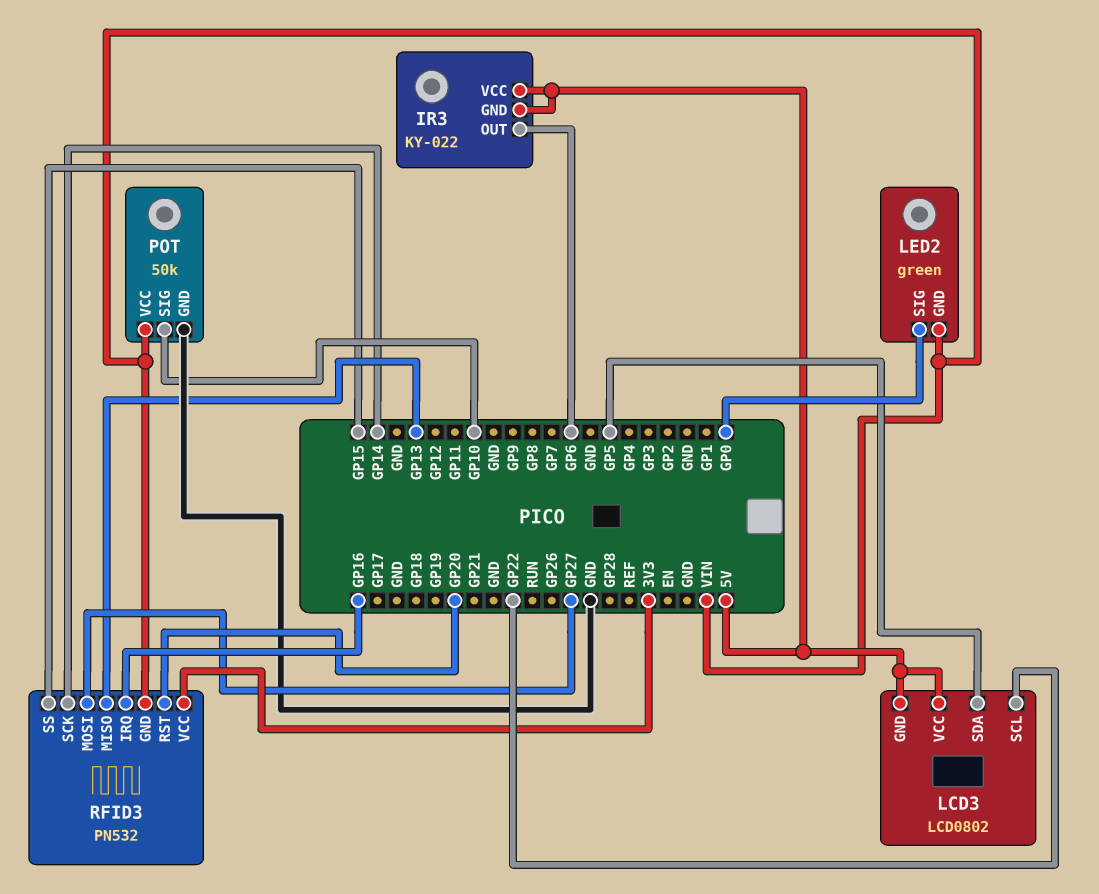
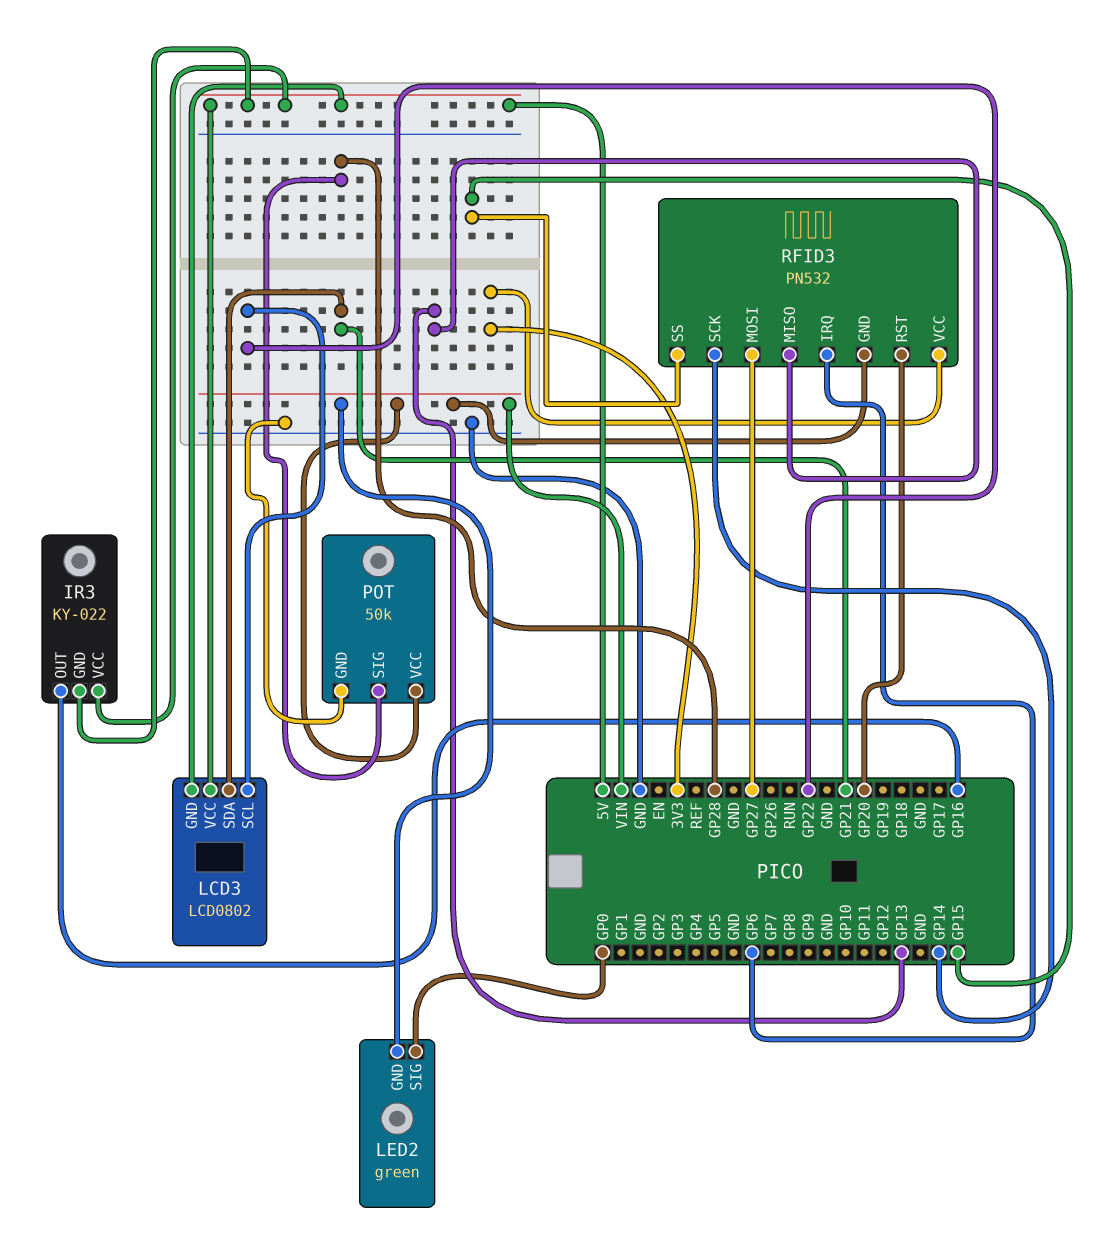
IR3 pin OUT: GP6 -> GP16
LCD3 pin SDA: GP5 -> GP21
POT pin SIG: GP10 -> GP28
RFID3 pin IRQ: GP16 -> GP6

